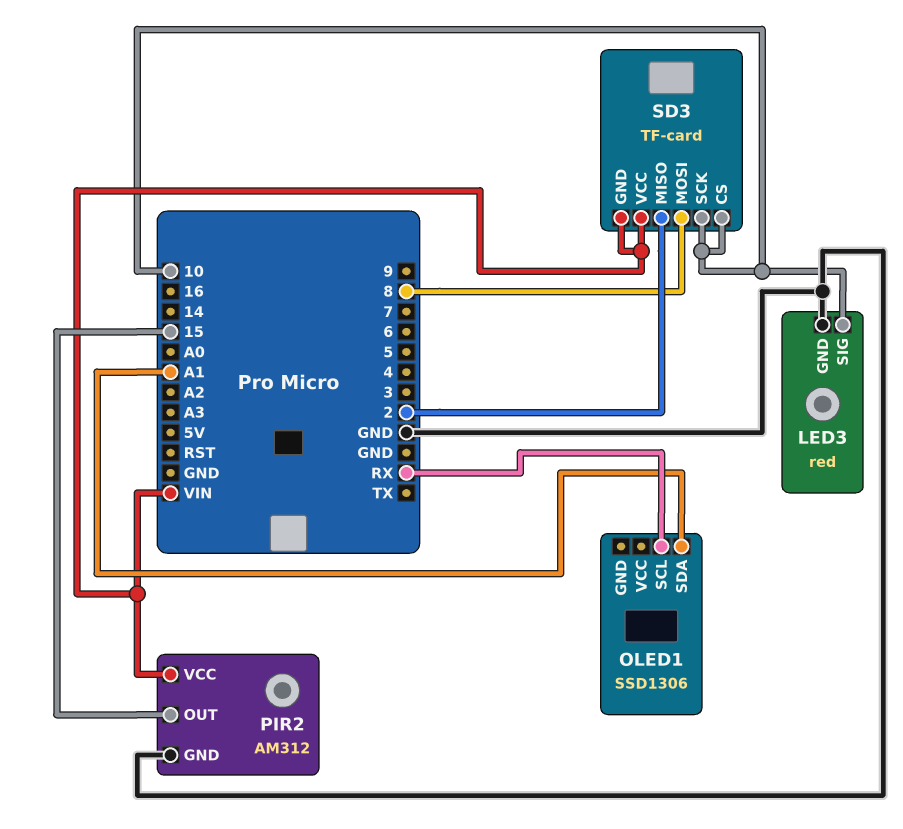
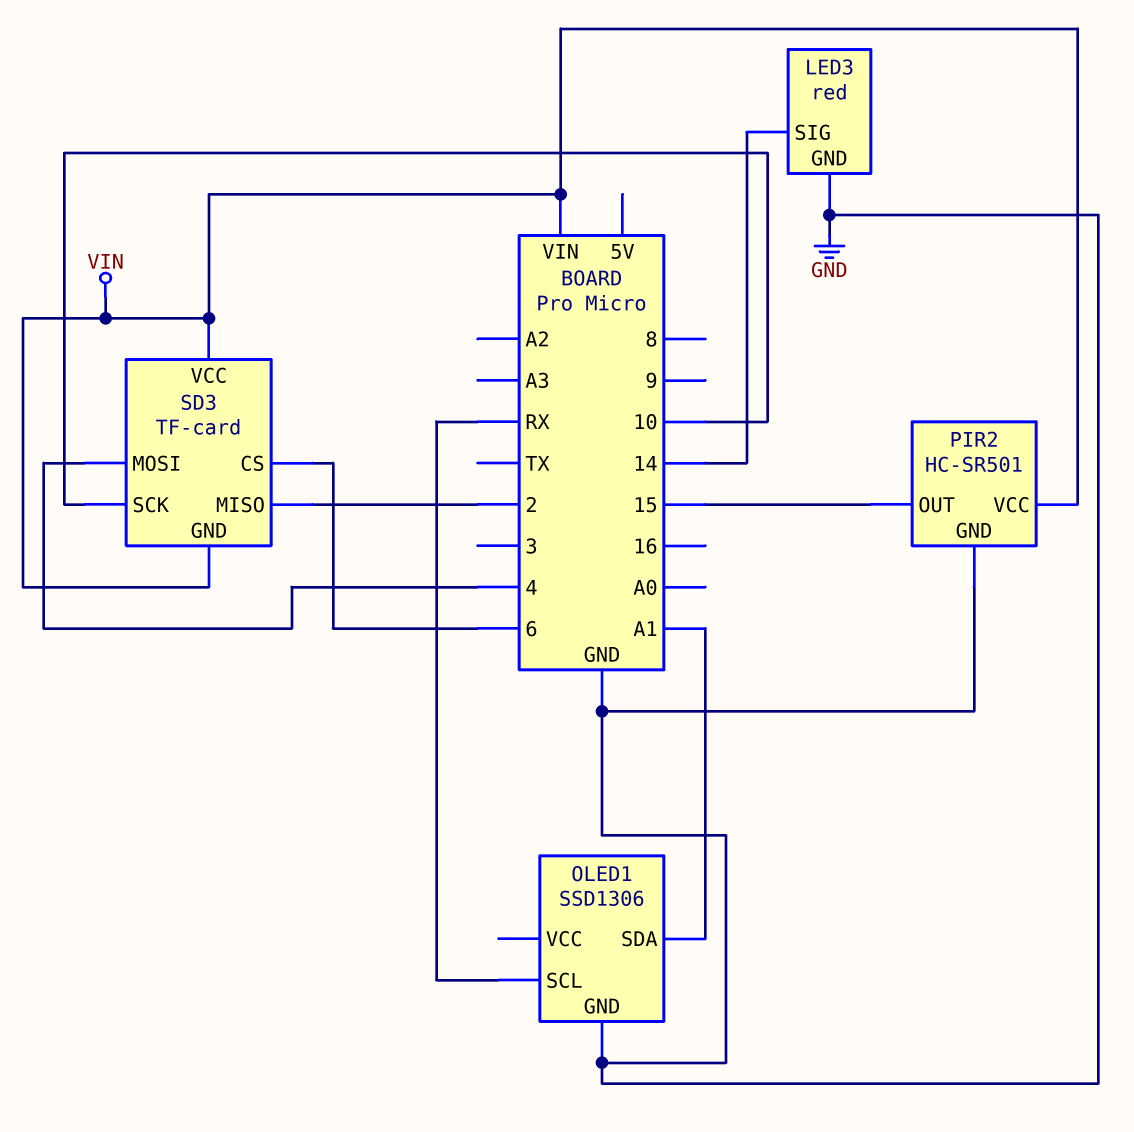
LED3 pin SIG: 10 -> 14
OLED1 pin GND: none -> GND
PIR2: AM312 -> HC-SR501
SD3 pin CS: 10 -> 6
SD3 pin MOSI: 8 -> 4

